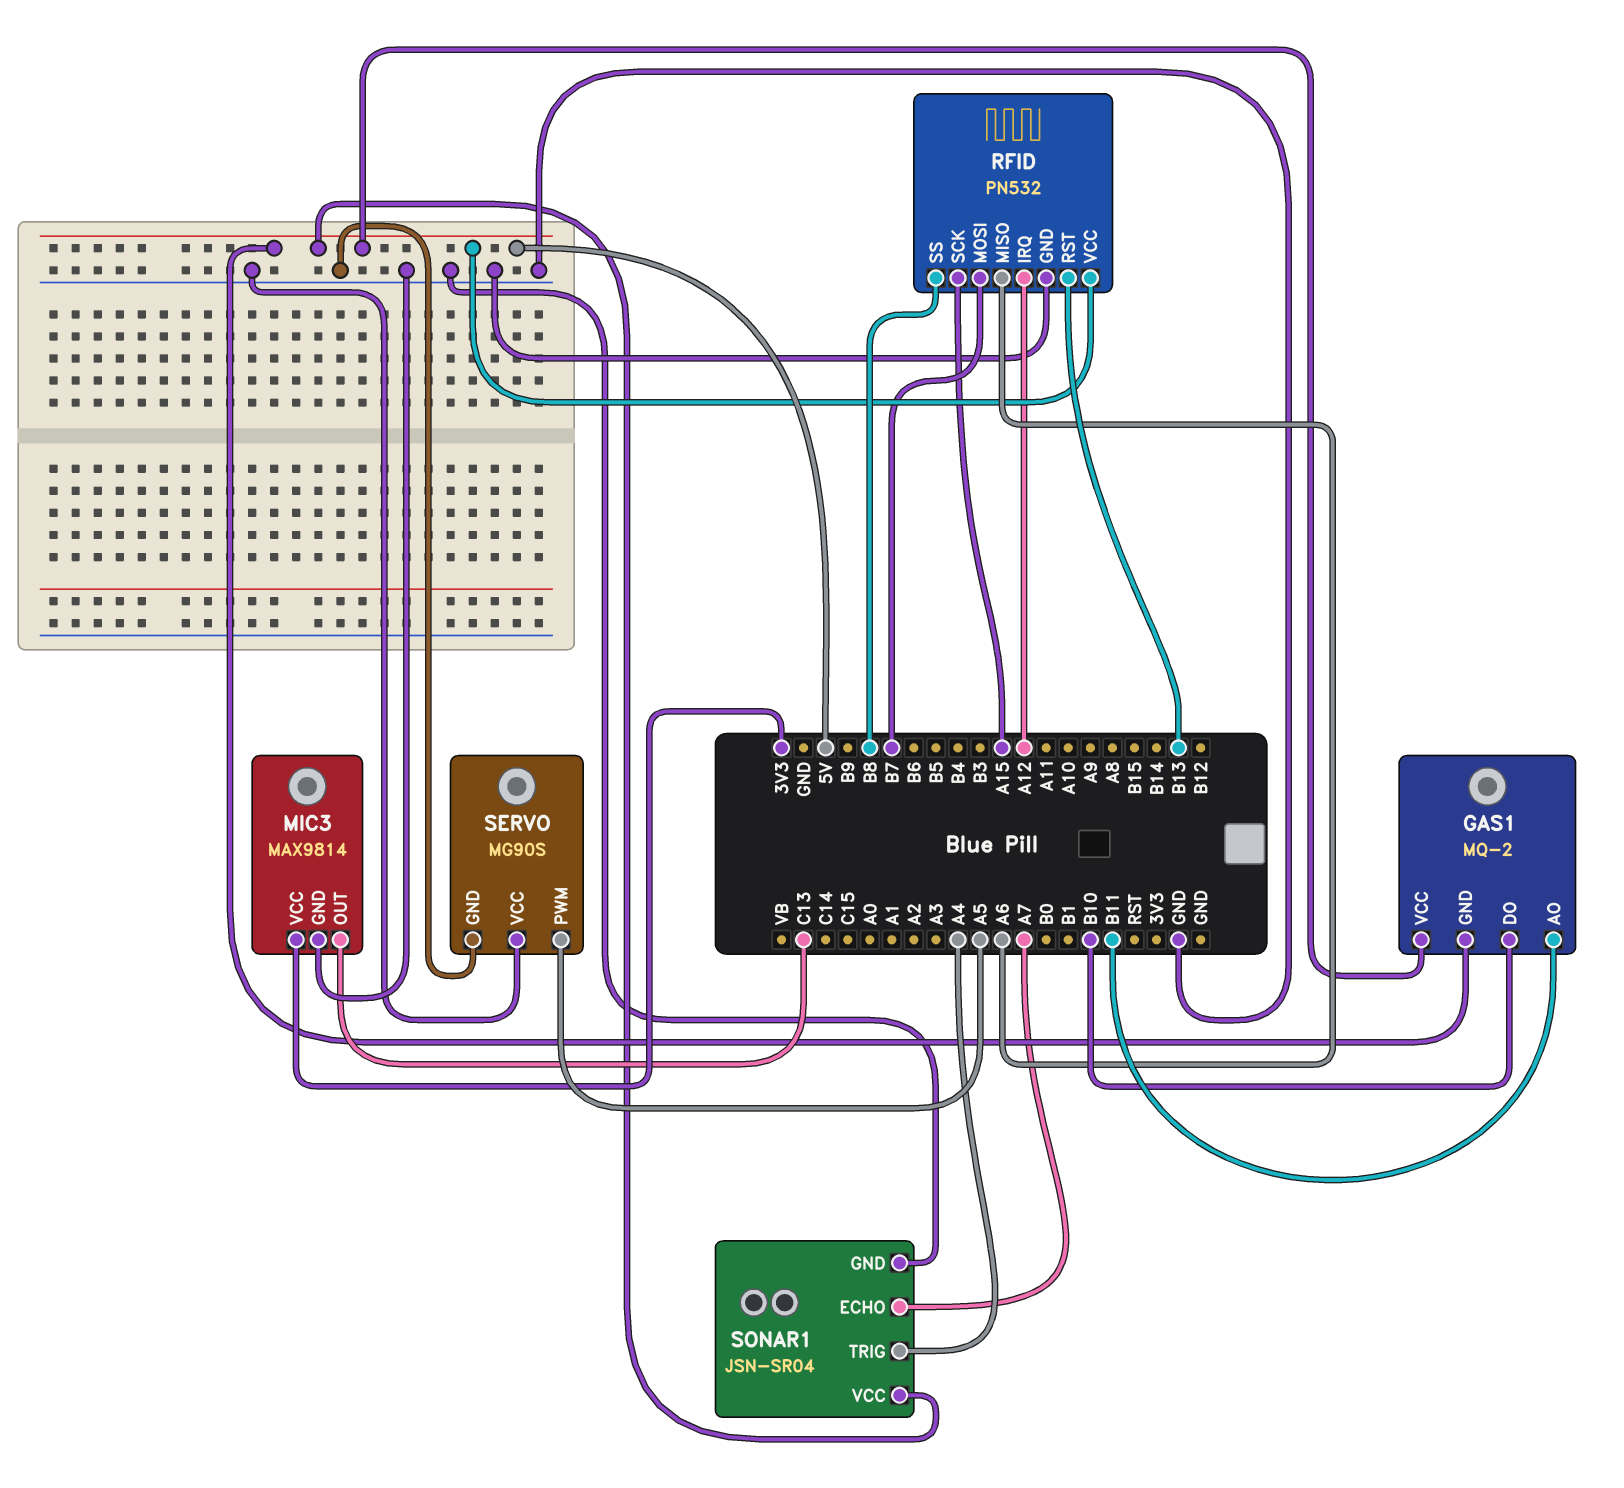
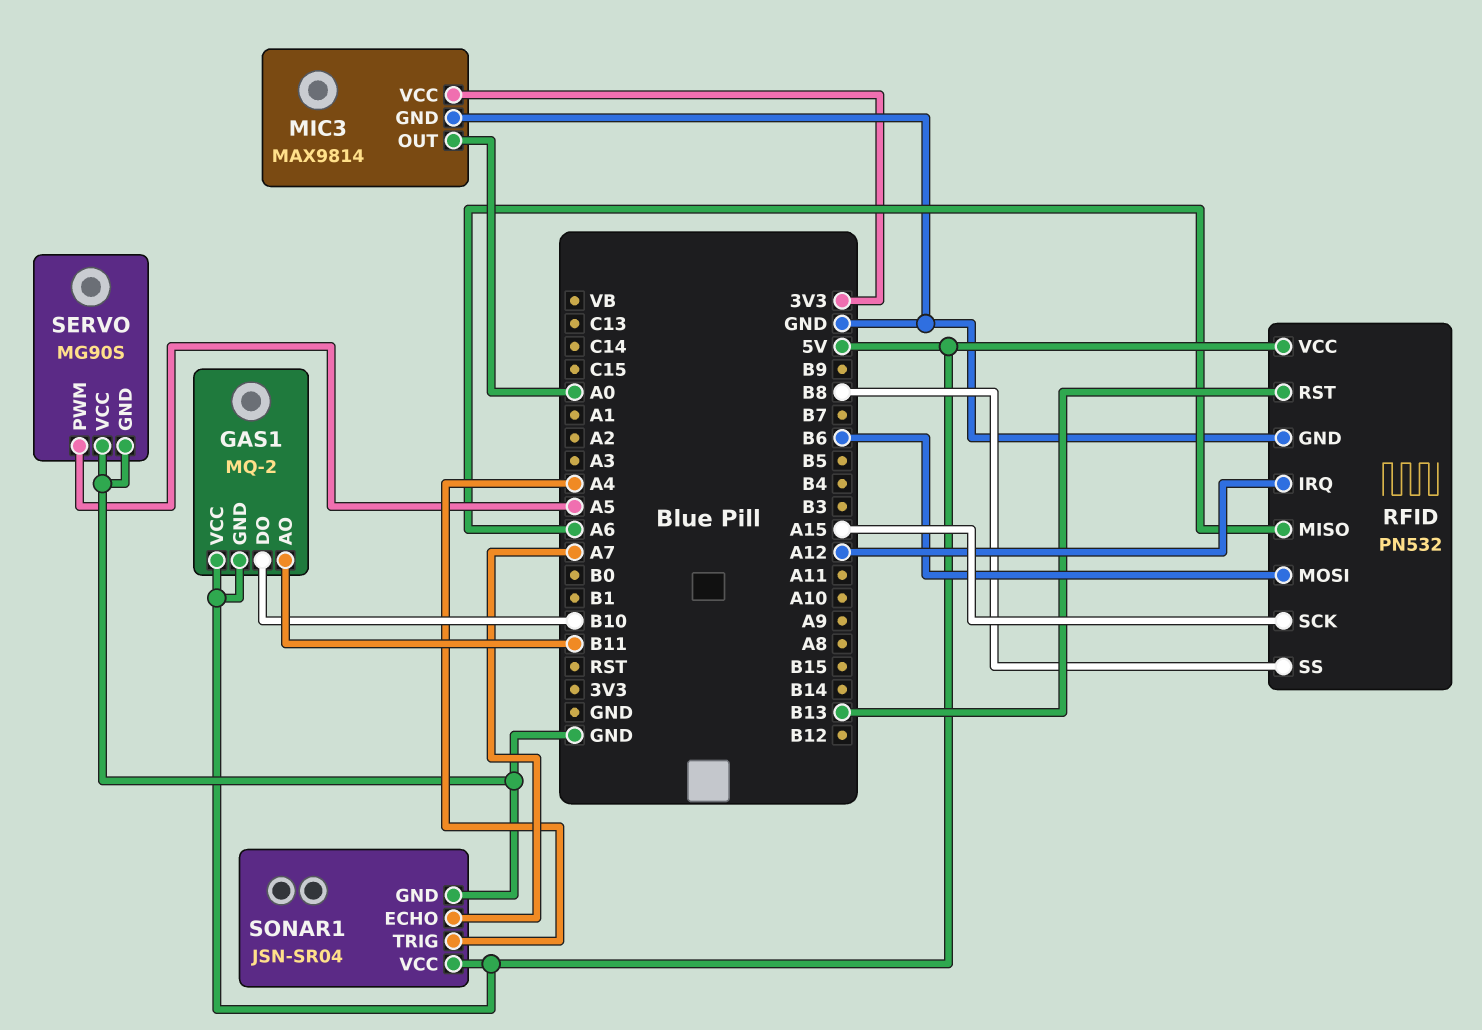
MIC3 pin OUT: C13 -> A0
RFID pin MOSI: B7 -> B6

